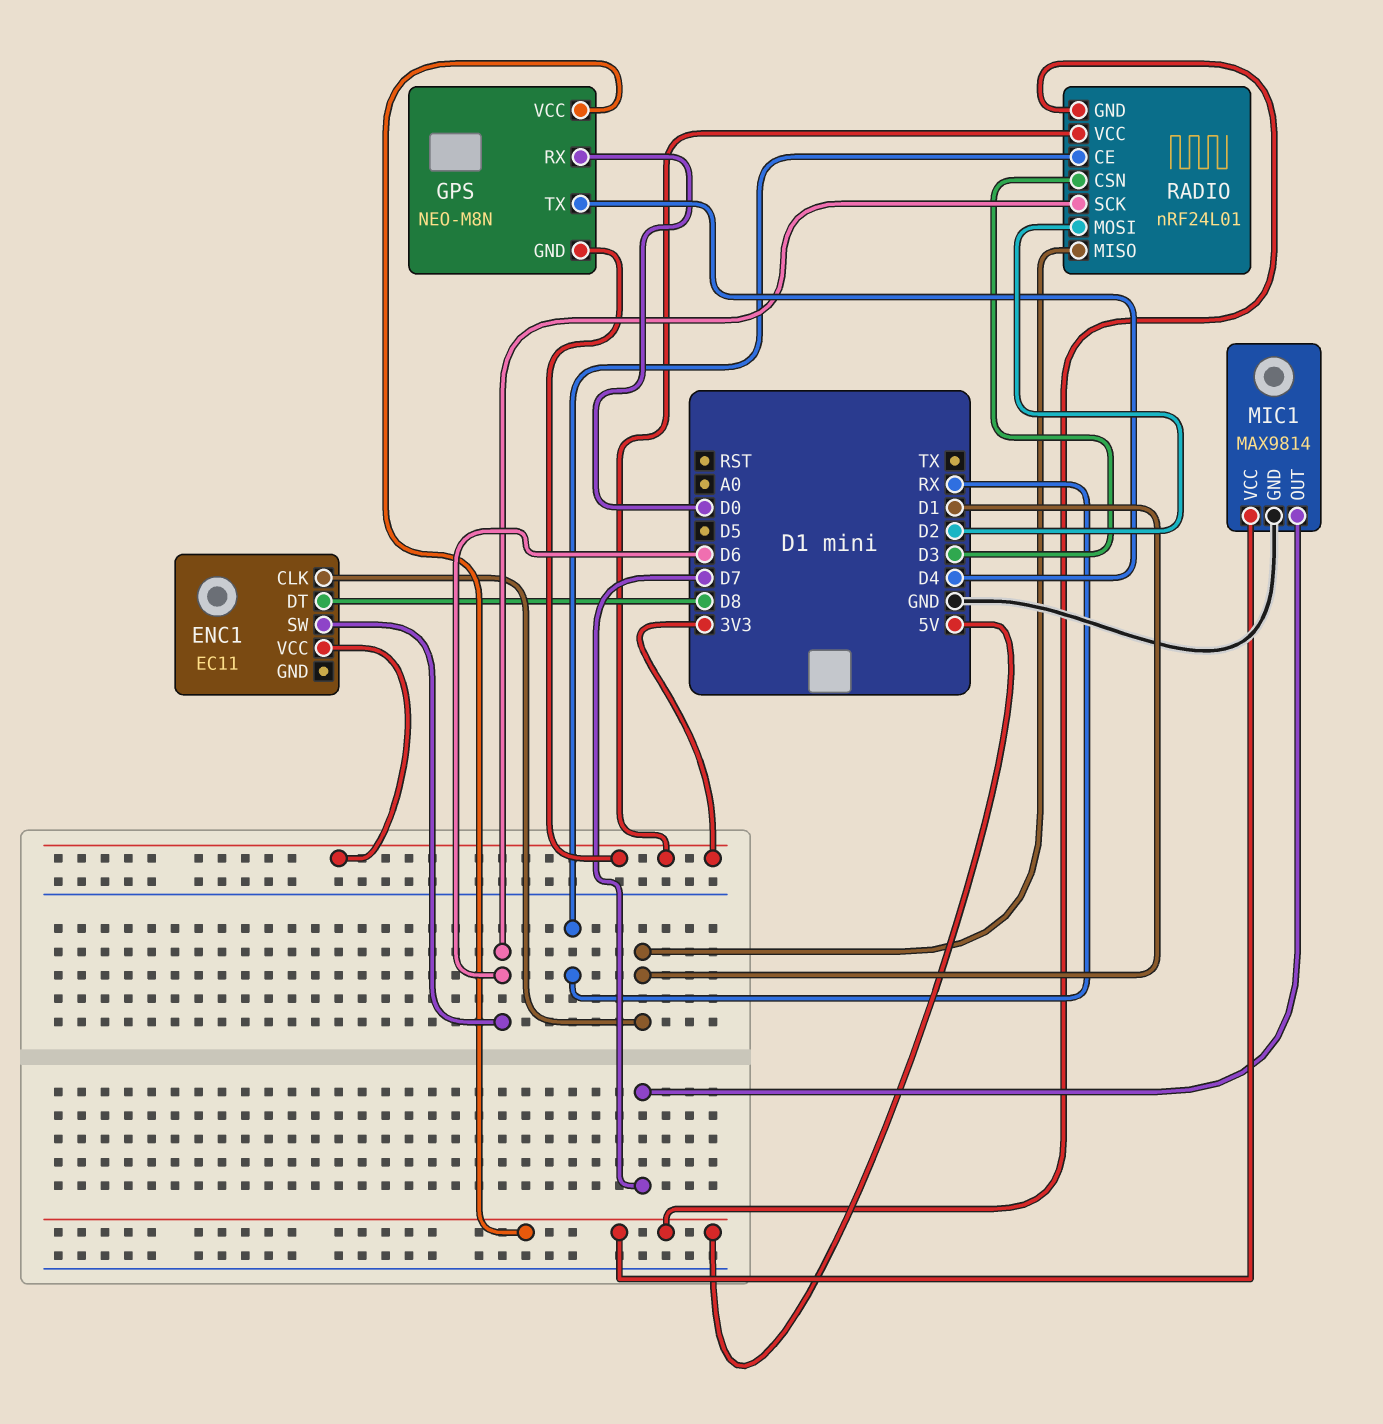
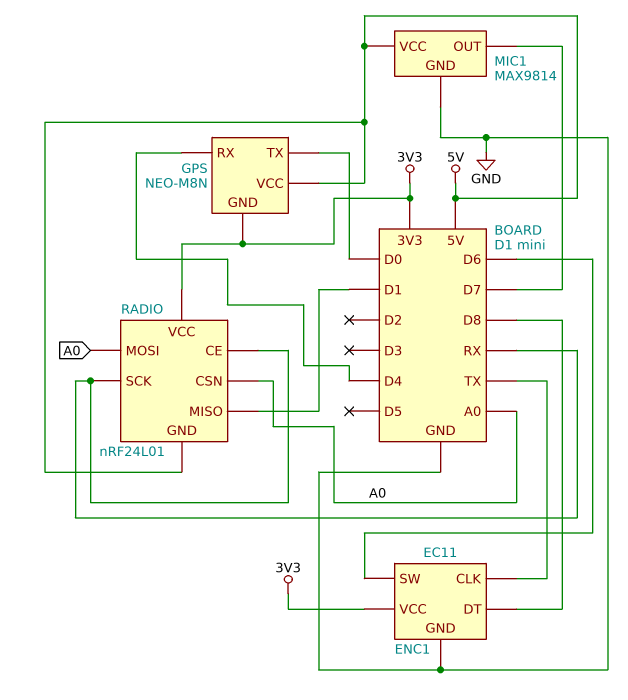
ENC1 pin CLK: D1 -> TX
ENC1 pin GND: none -> GND
GPS pin RX: D0 -> D4
GPS pin TX: D4 -> D0
RADIO pin CSN: D3 -> A0
RADIO pin MOSI: D2 -> A0
RADIO pin SCK: D6 -> RX

